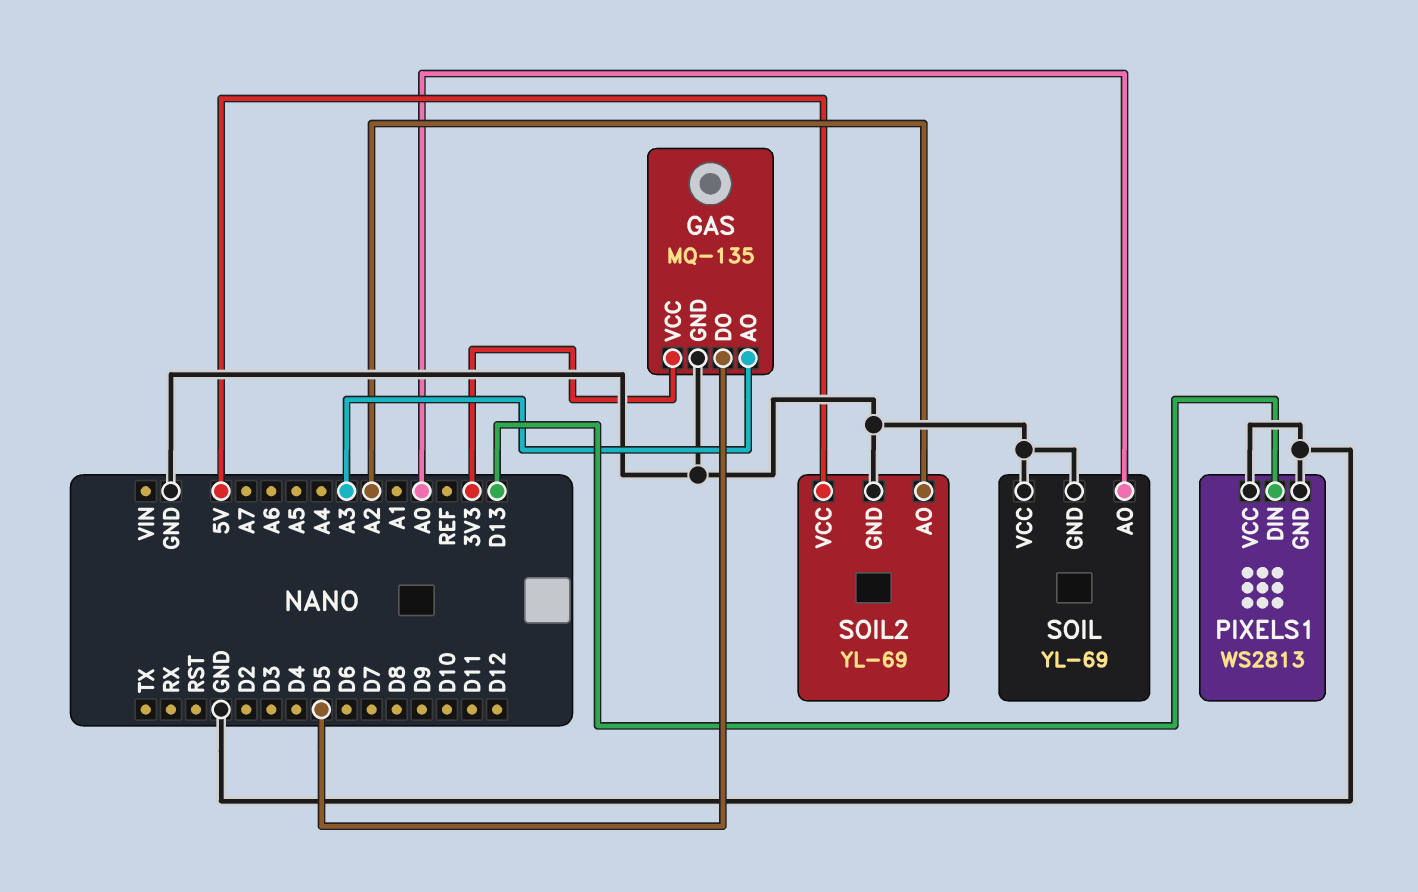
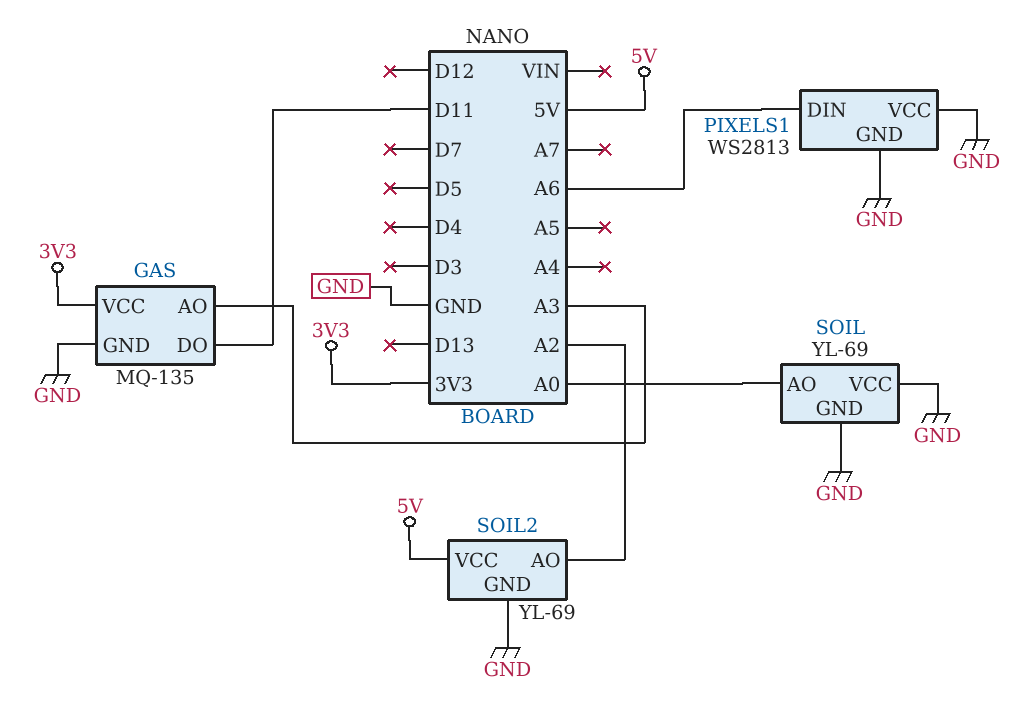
GAS pin DO: D5 -> D11
PIXELS1 pin DIN: D13 -> A6

